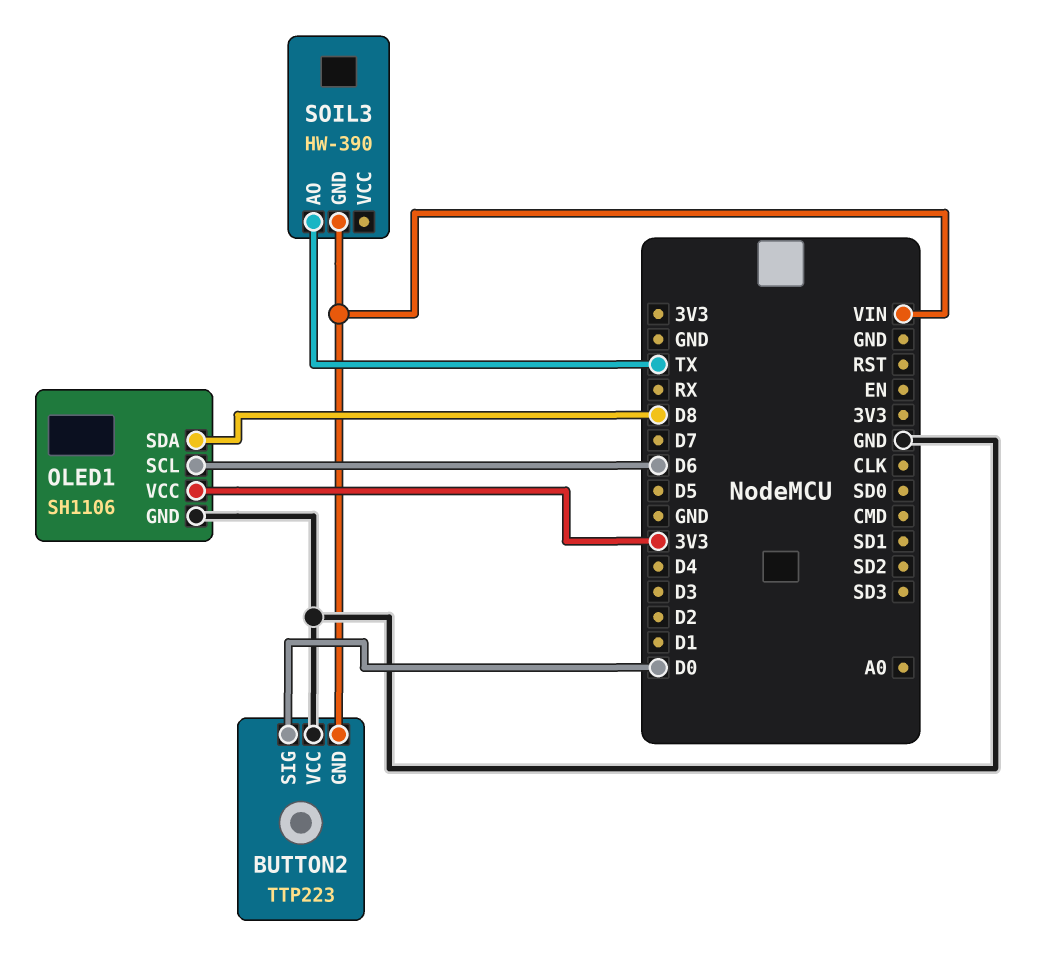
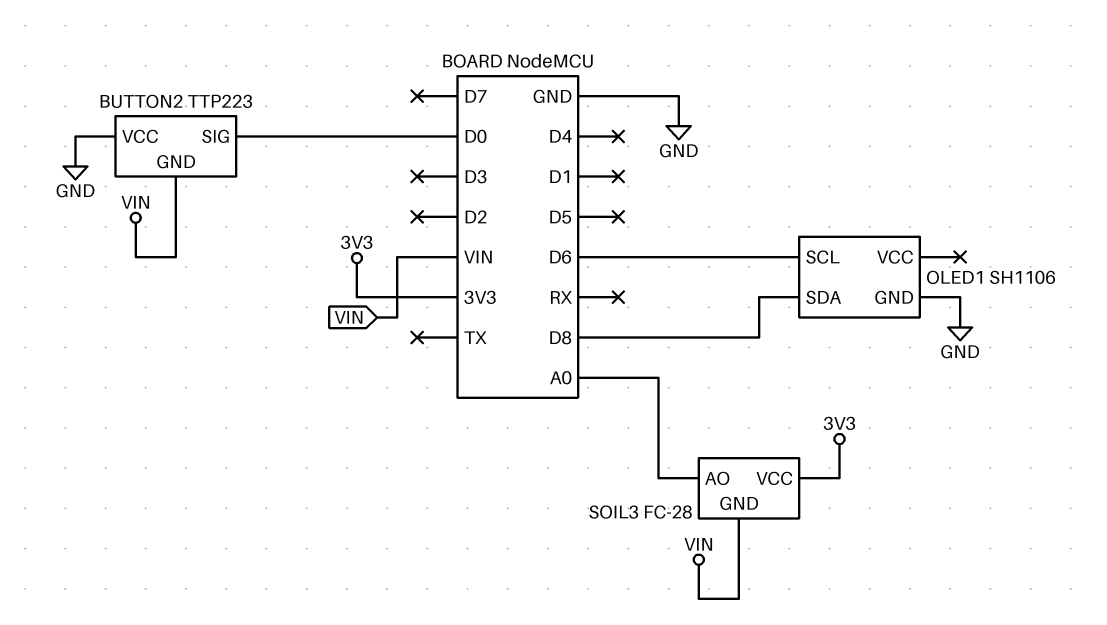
OLED1 pin VCC: 3V3 -> none
SOIL3: HW-390 -> FC-28
SOIL3 pin AO: TX -> A0
SOIL3 pin VCC: none -> 3V3

